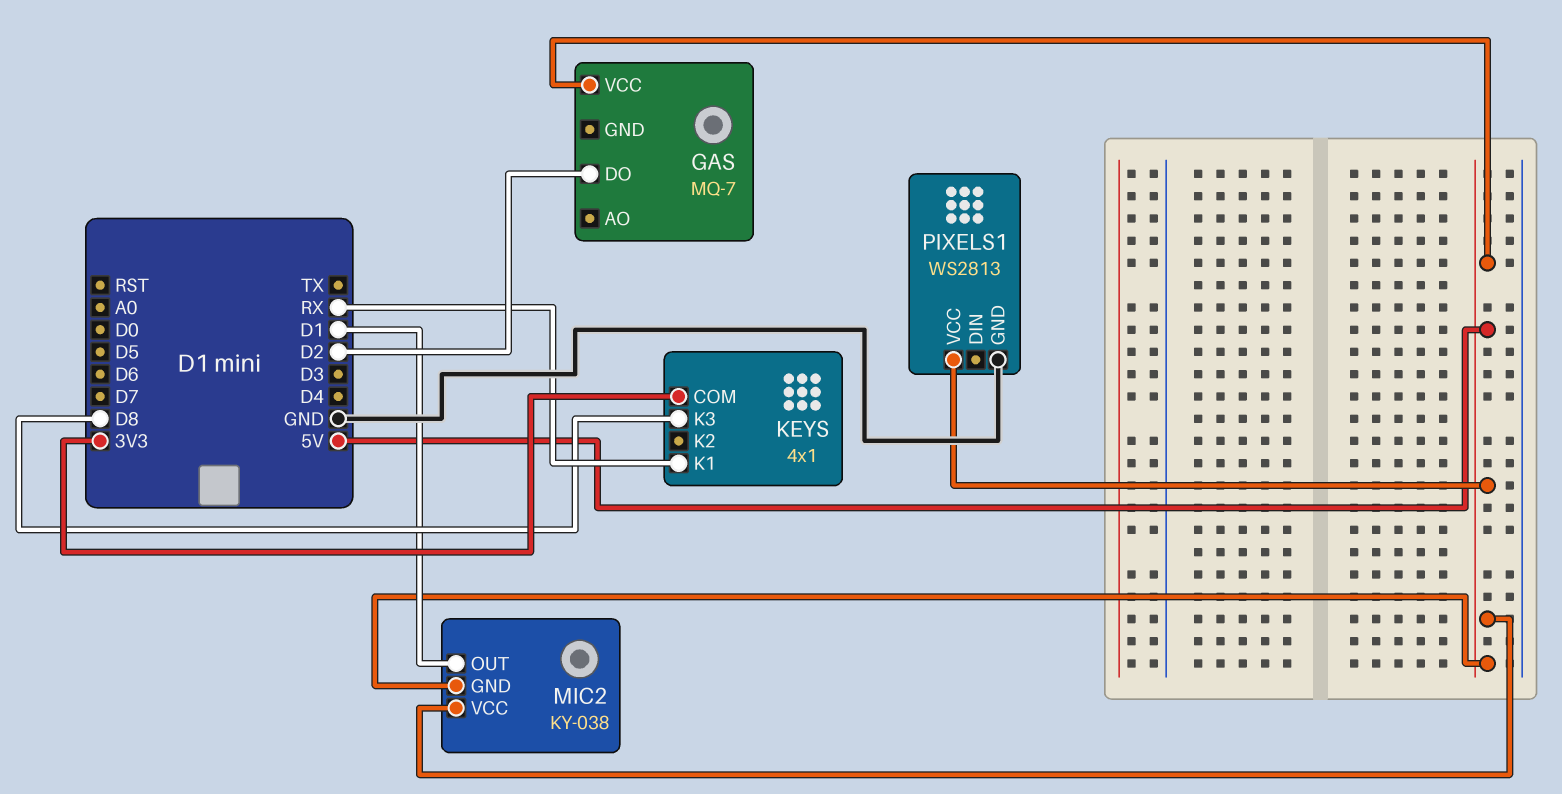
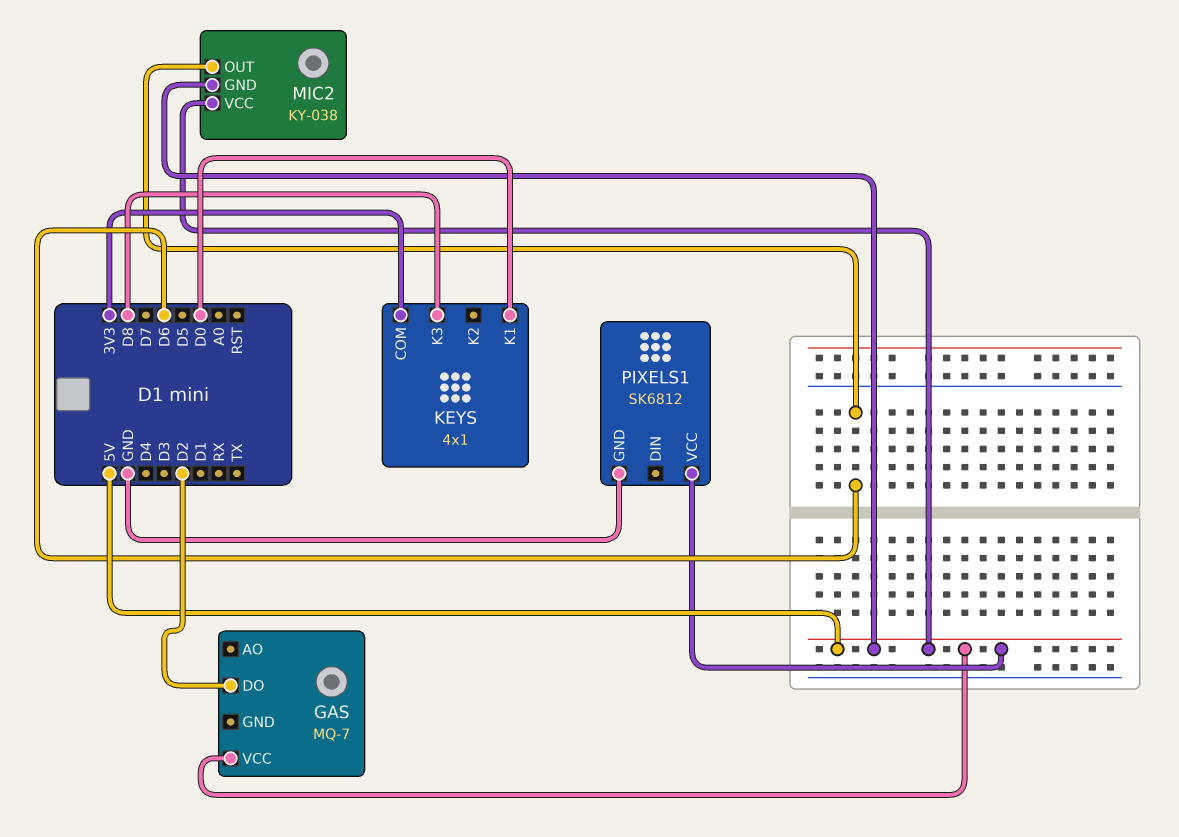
KEYS pin K1: RX -> D0
MIC2 pin OUT: D1 -> D6
PIXELS1: WS2813 -> SK6812

